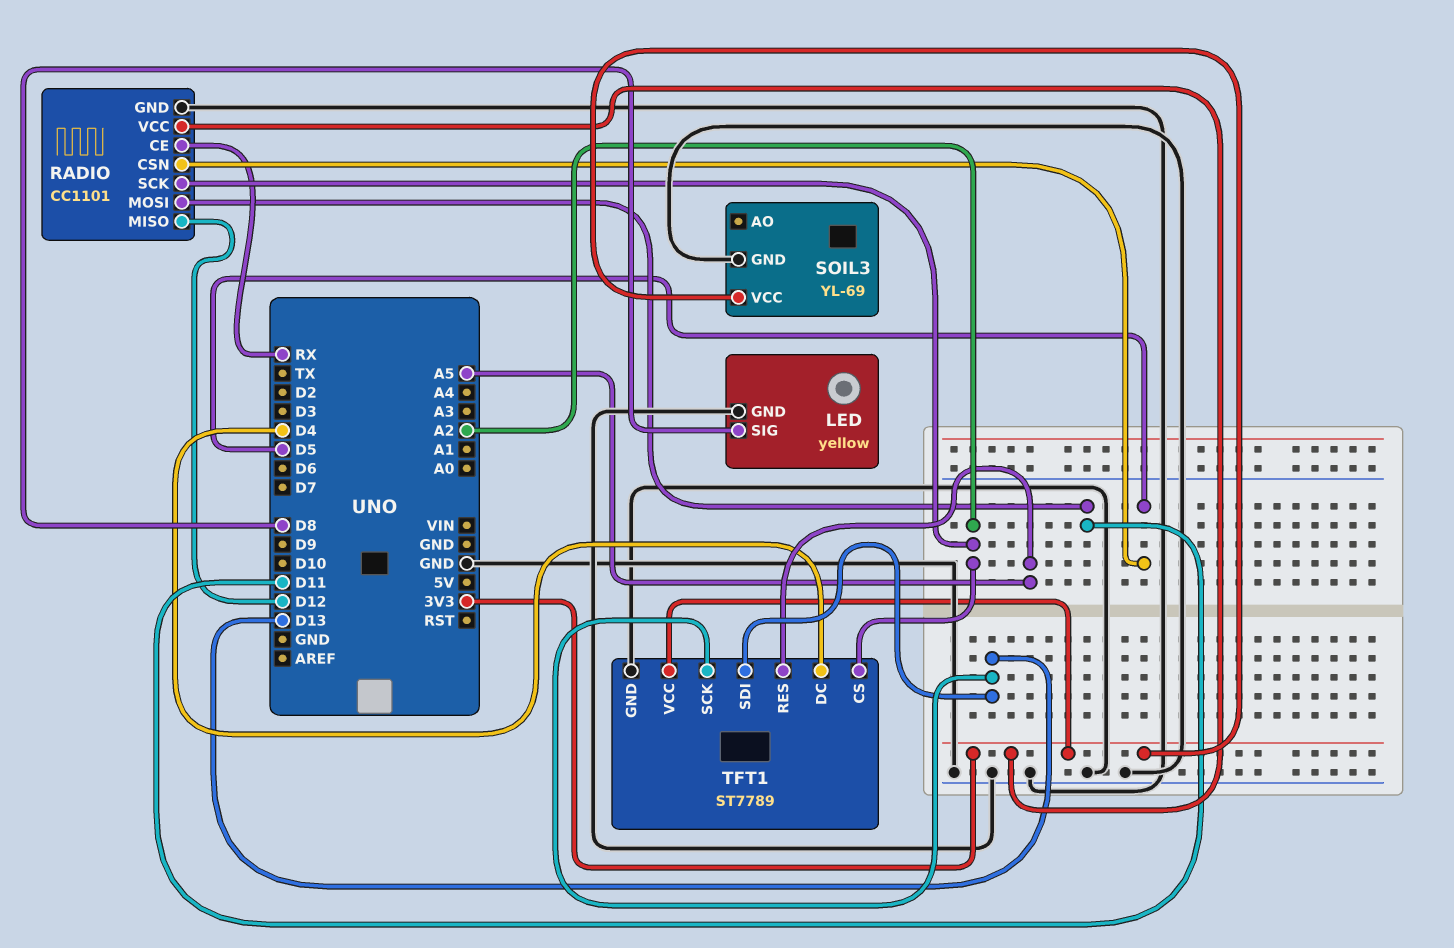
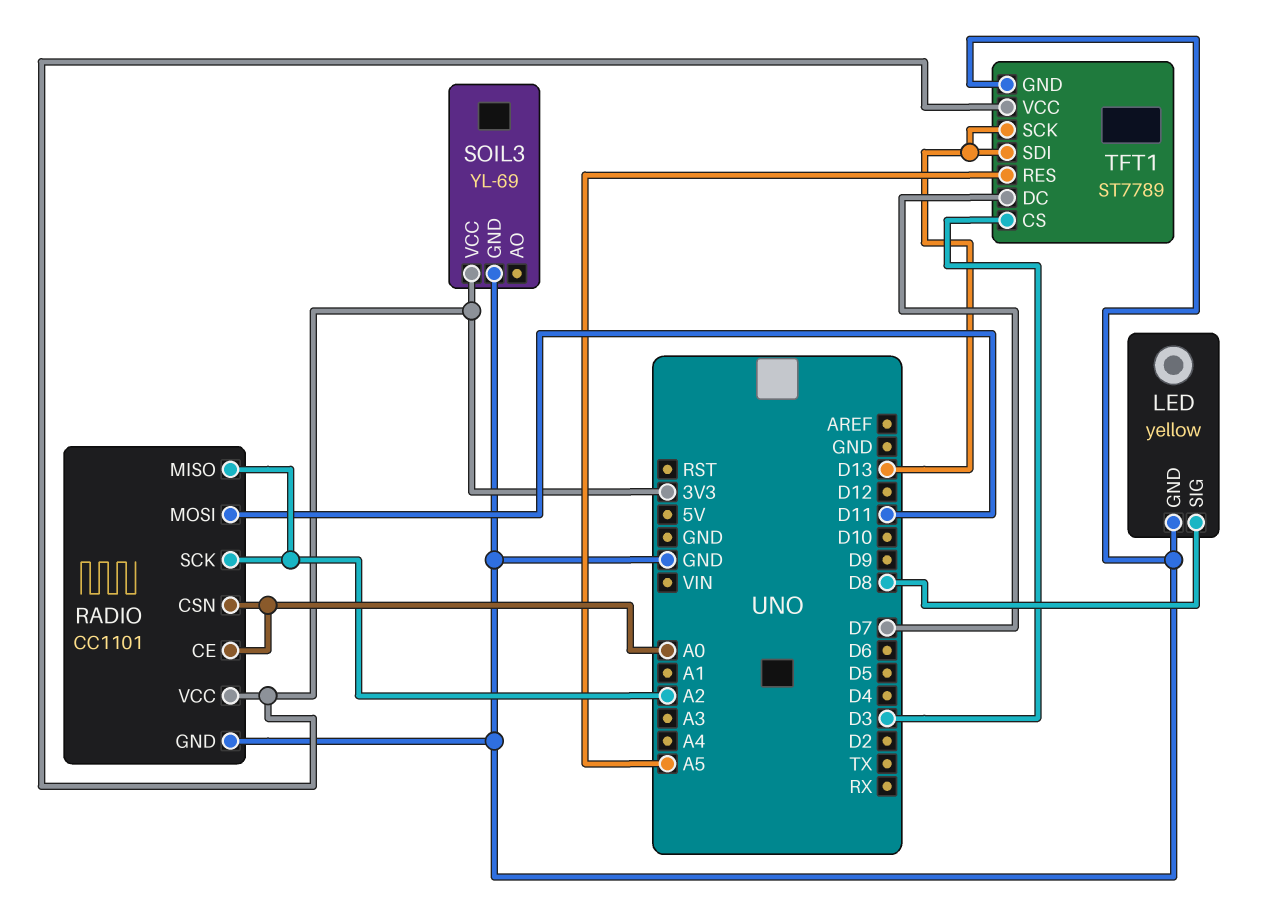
RADIO pin CE: RX -> A0
RADIO pin CSN: D5 -> A0
RADIO pin MISO: D12 -> A2
TFT1 pin CS: A2 -> D3
TFT1 pin DC: D4 -> D7

